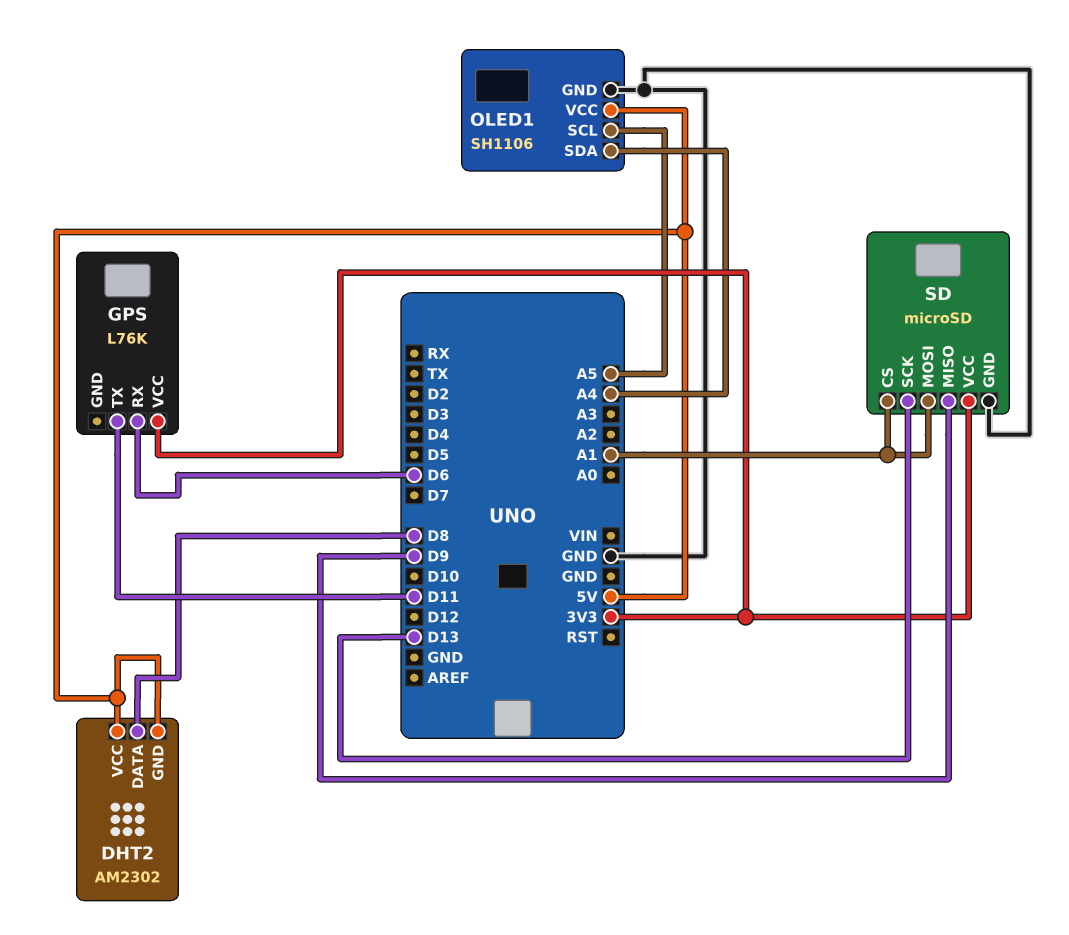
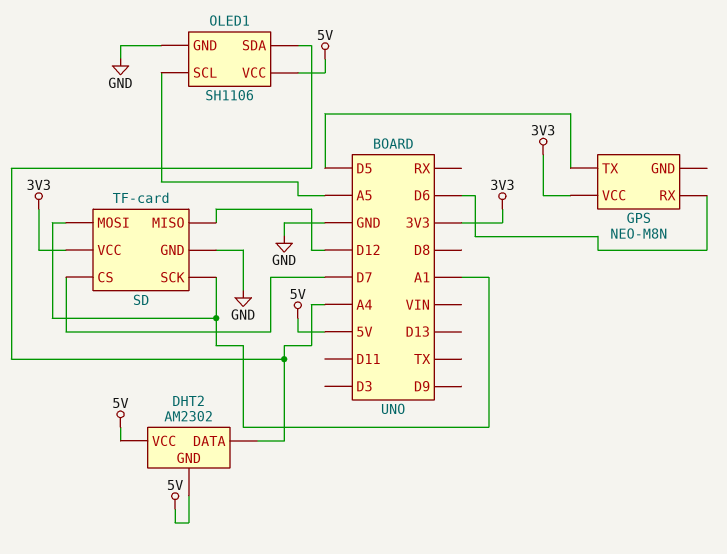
DHT2 pin DATA: D8 -> A4
GPS: L76K -> NEO-M8N
GPS pin TX: D11 -> D5
SD: microSD -> TF-card
SD pin CS: A1 -> D7
SD pin MISO: D9 -> D12
SD pin SCK: D13 -> A1

